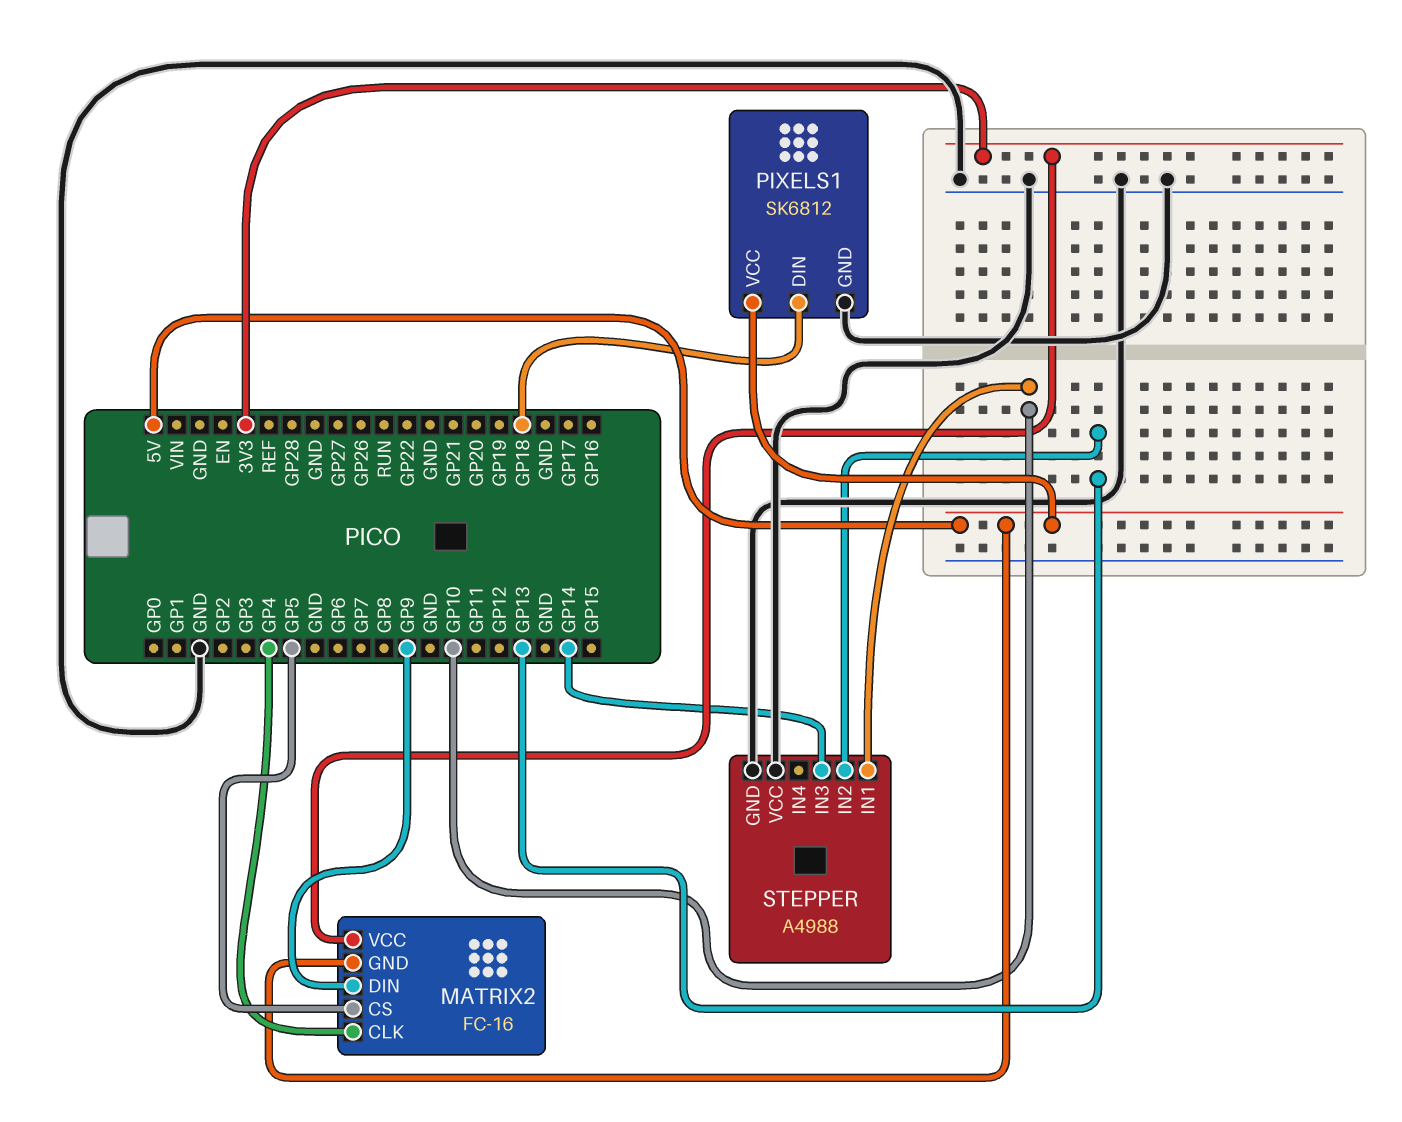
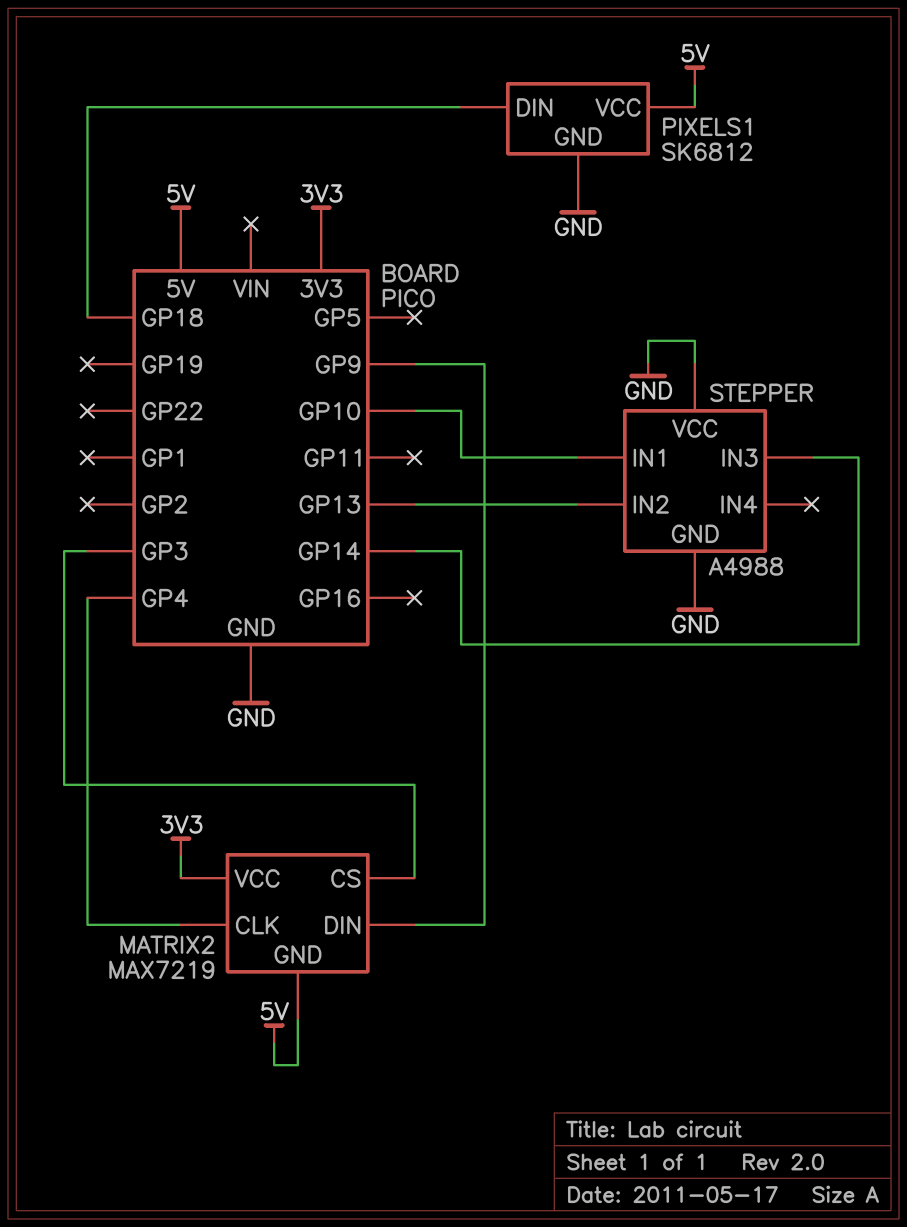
MATRIX2: FC-16 -> MAX7219
MATRIX2 pin CS: GP5 -> GP3

